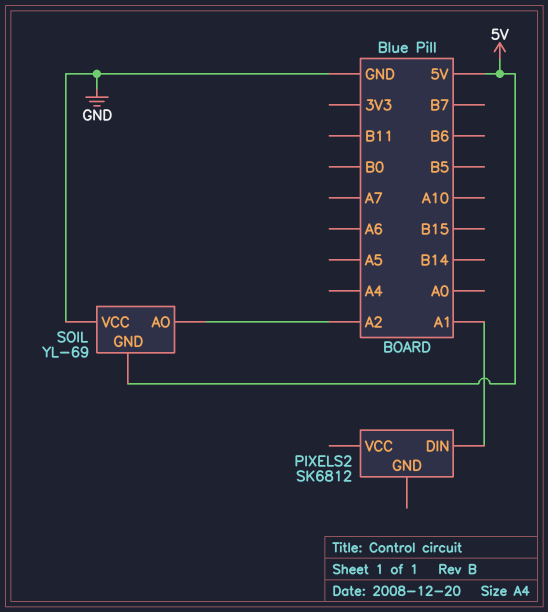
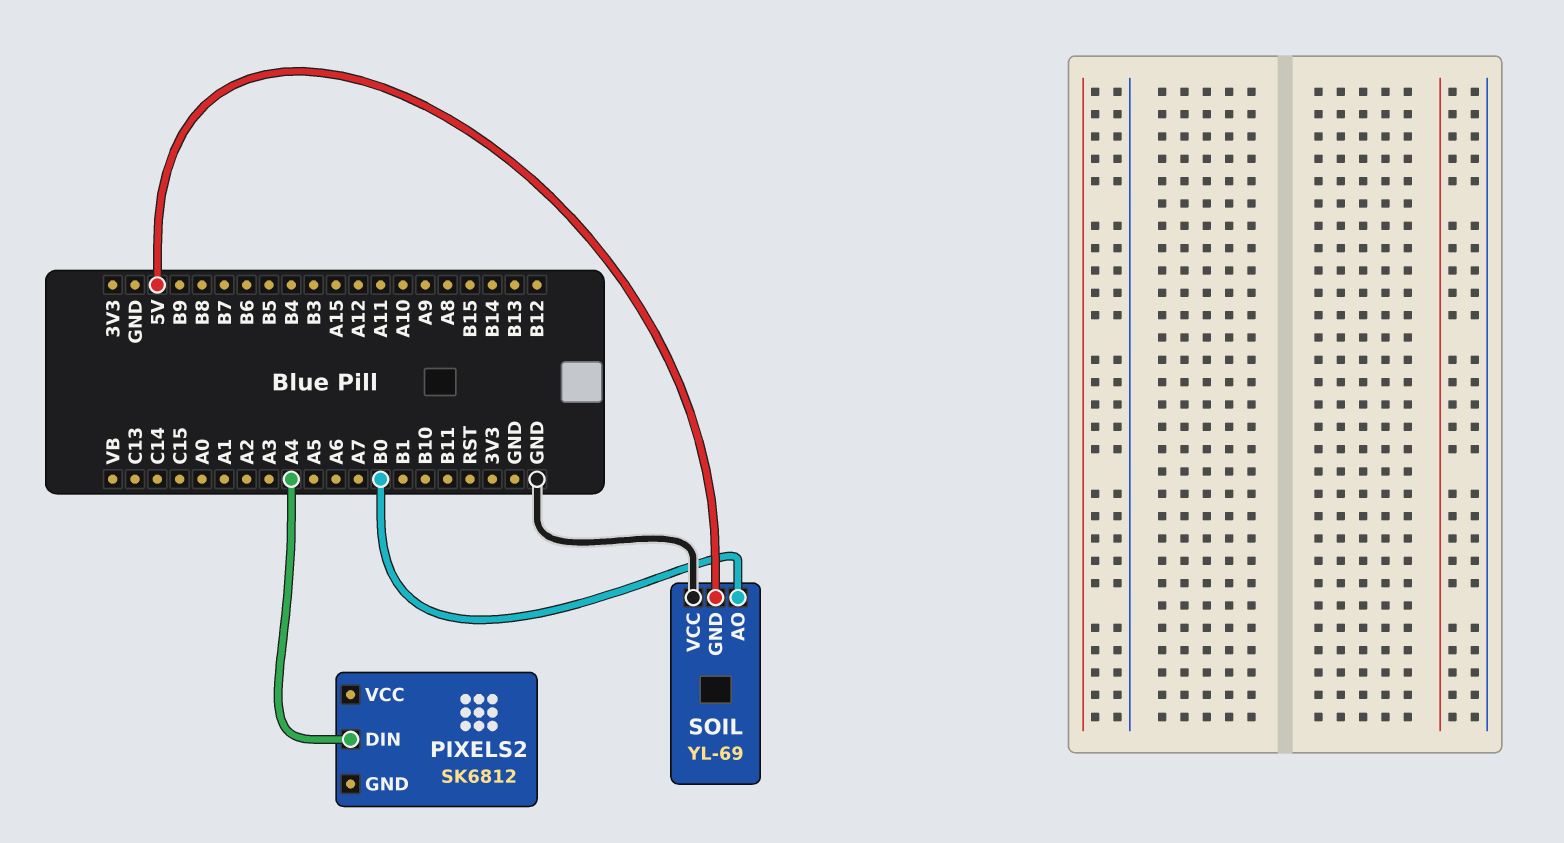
PIXELS2 pin DIN: A1 -> A4
SOIL pin AO: A2 -> B0

